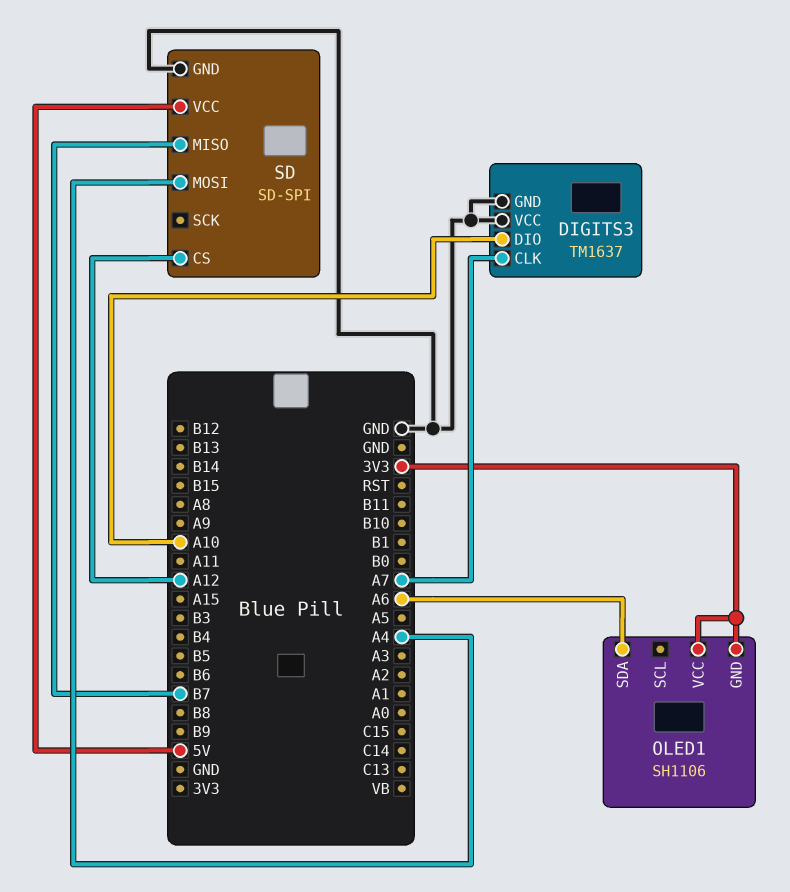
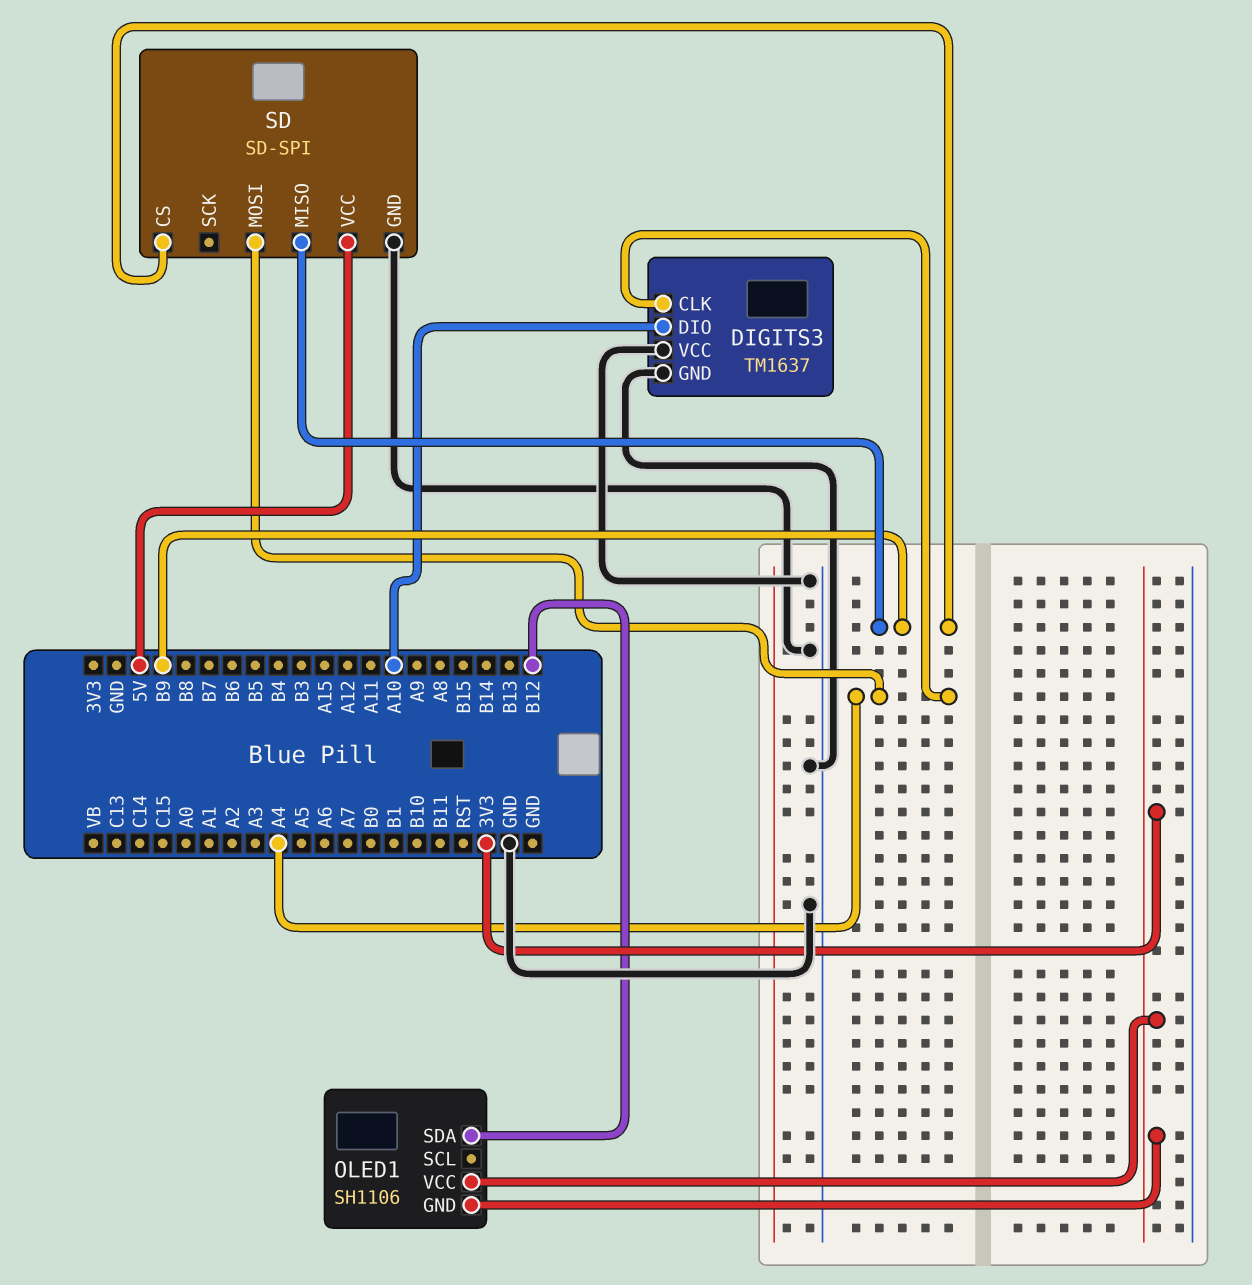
DIGITS3 pin CLK: A7 -> A4
OLED1 pin SDA: A6 -> B12
SD pin CS: A12 -> B9
SD pin MISO: B7 -> B9

